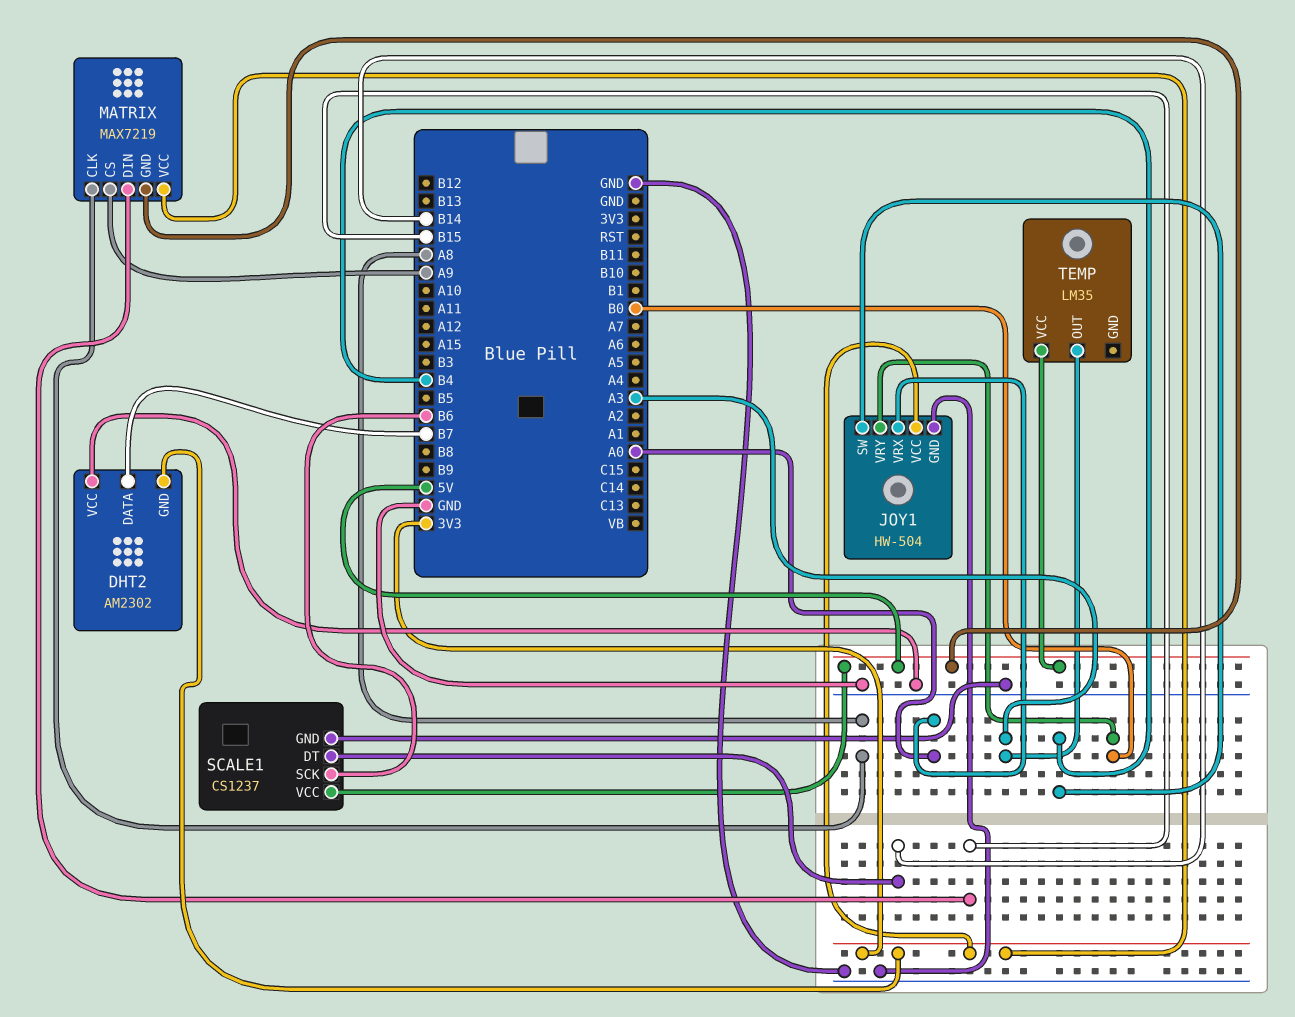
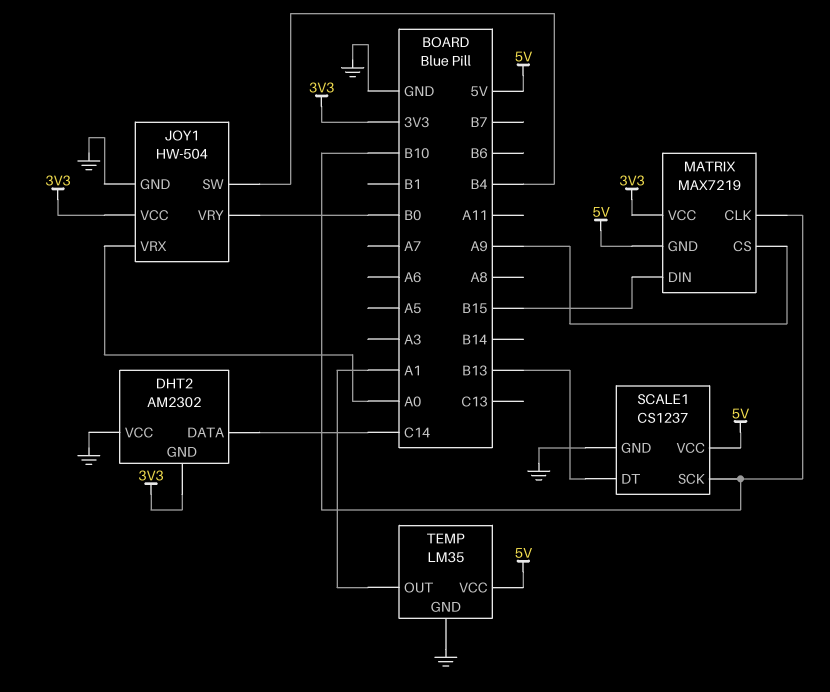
DHT2 pin DATA: B7 -> C14
MATRIX pin CLK: A8 -> B10
SCALE1 pin DT: B14 -> B13
SCALE1 pin SCK: B6 -> B10
TEMP pin GND: none -> GND
TEMP pin OUT: A3 -> A1

